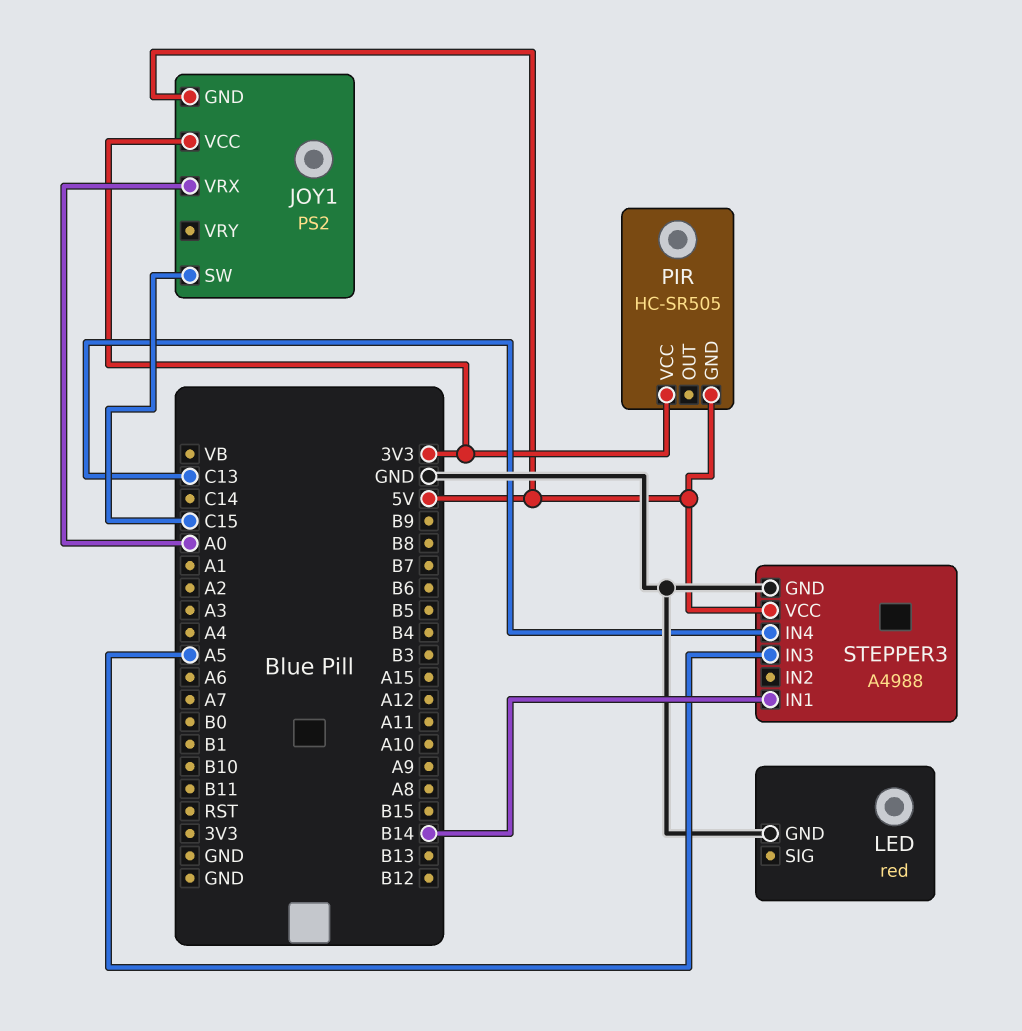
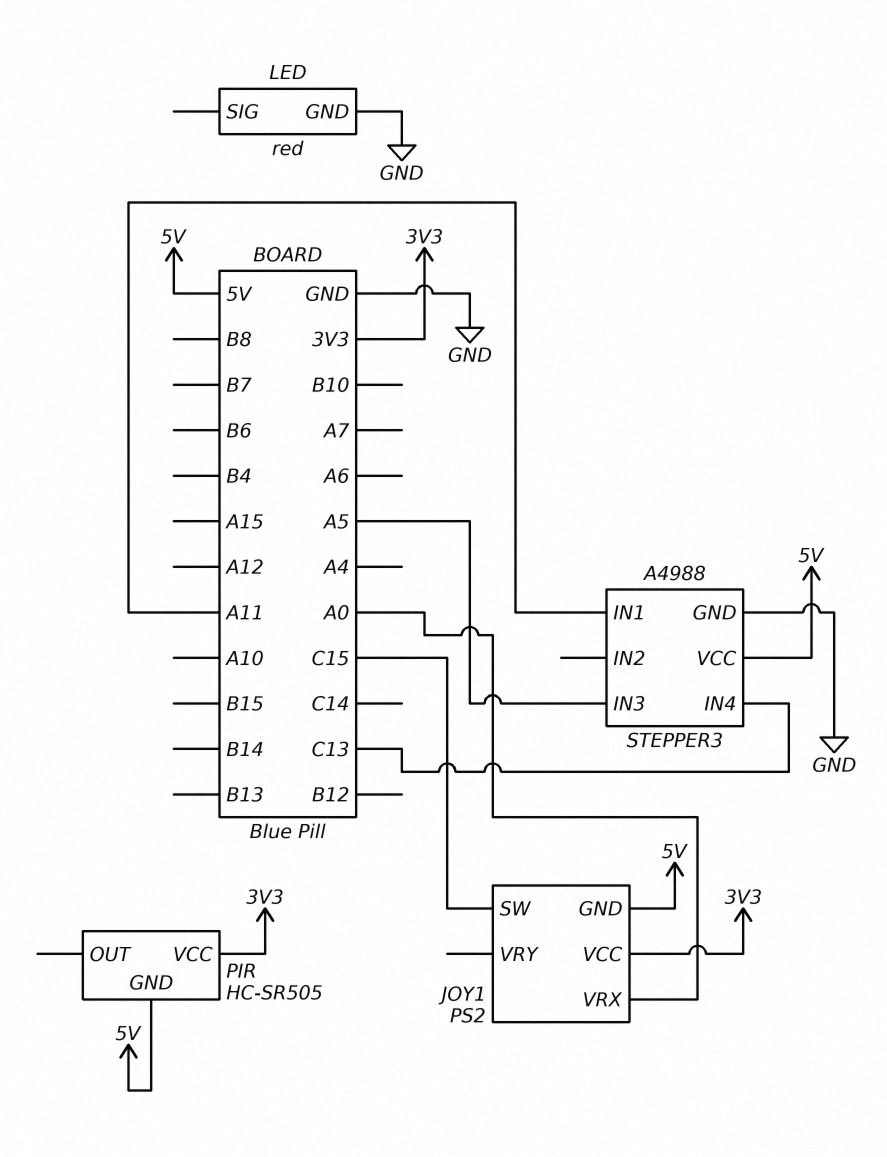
STEPPER3 pin IN1: B14 -> A11

